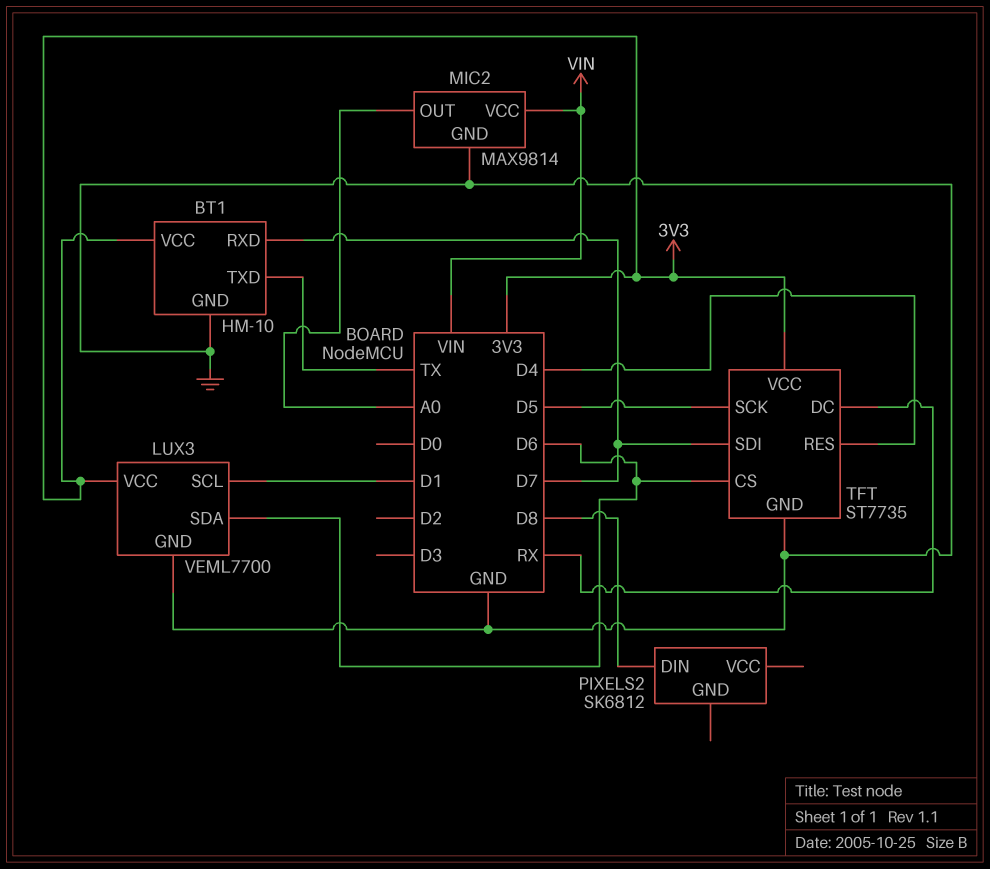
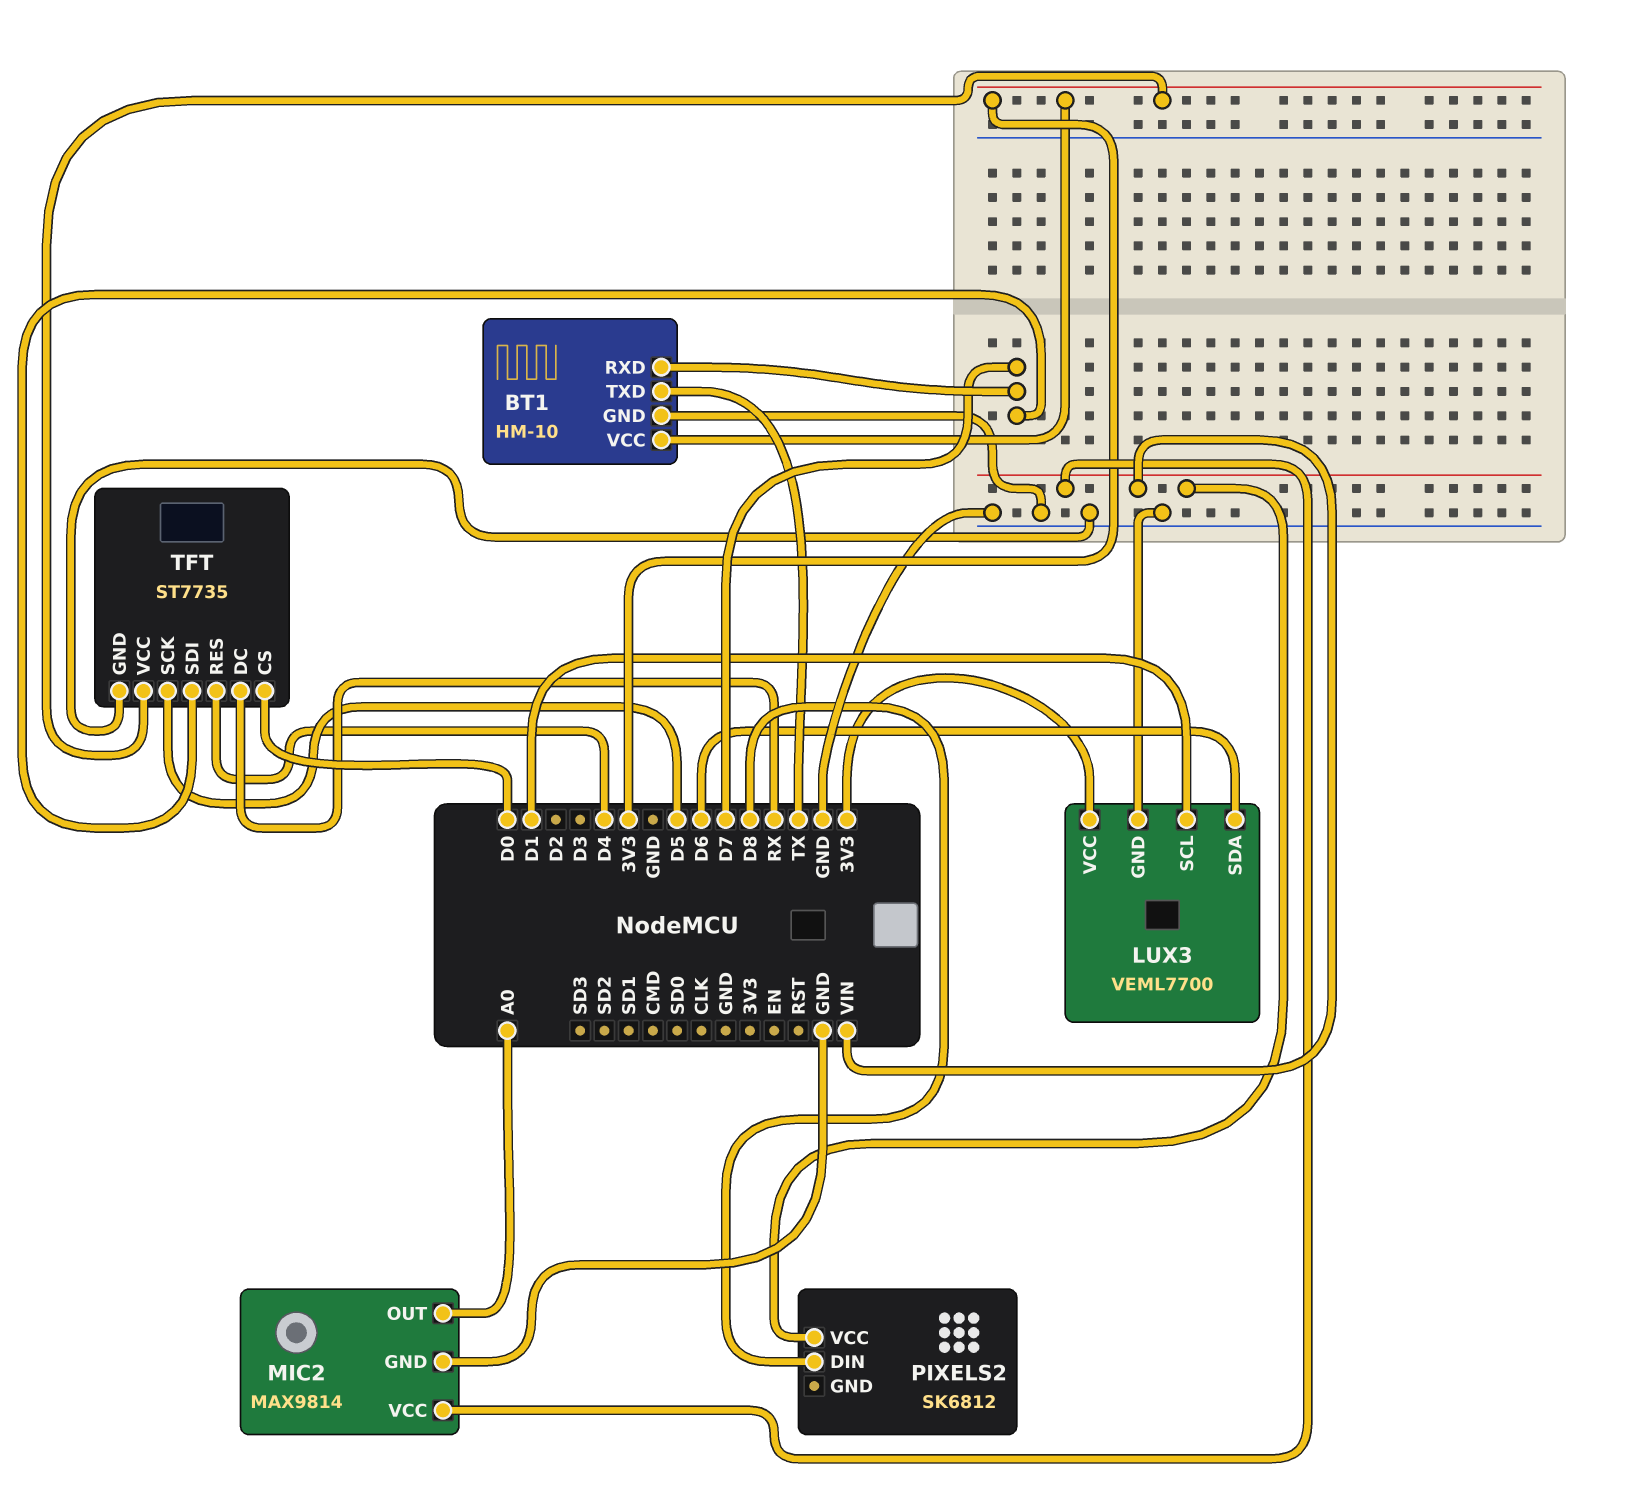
PIXELS2 pin VCC: none -> VIN
TFT pin CS: D6 -> D0

